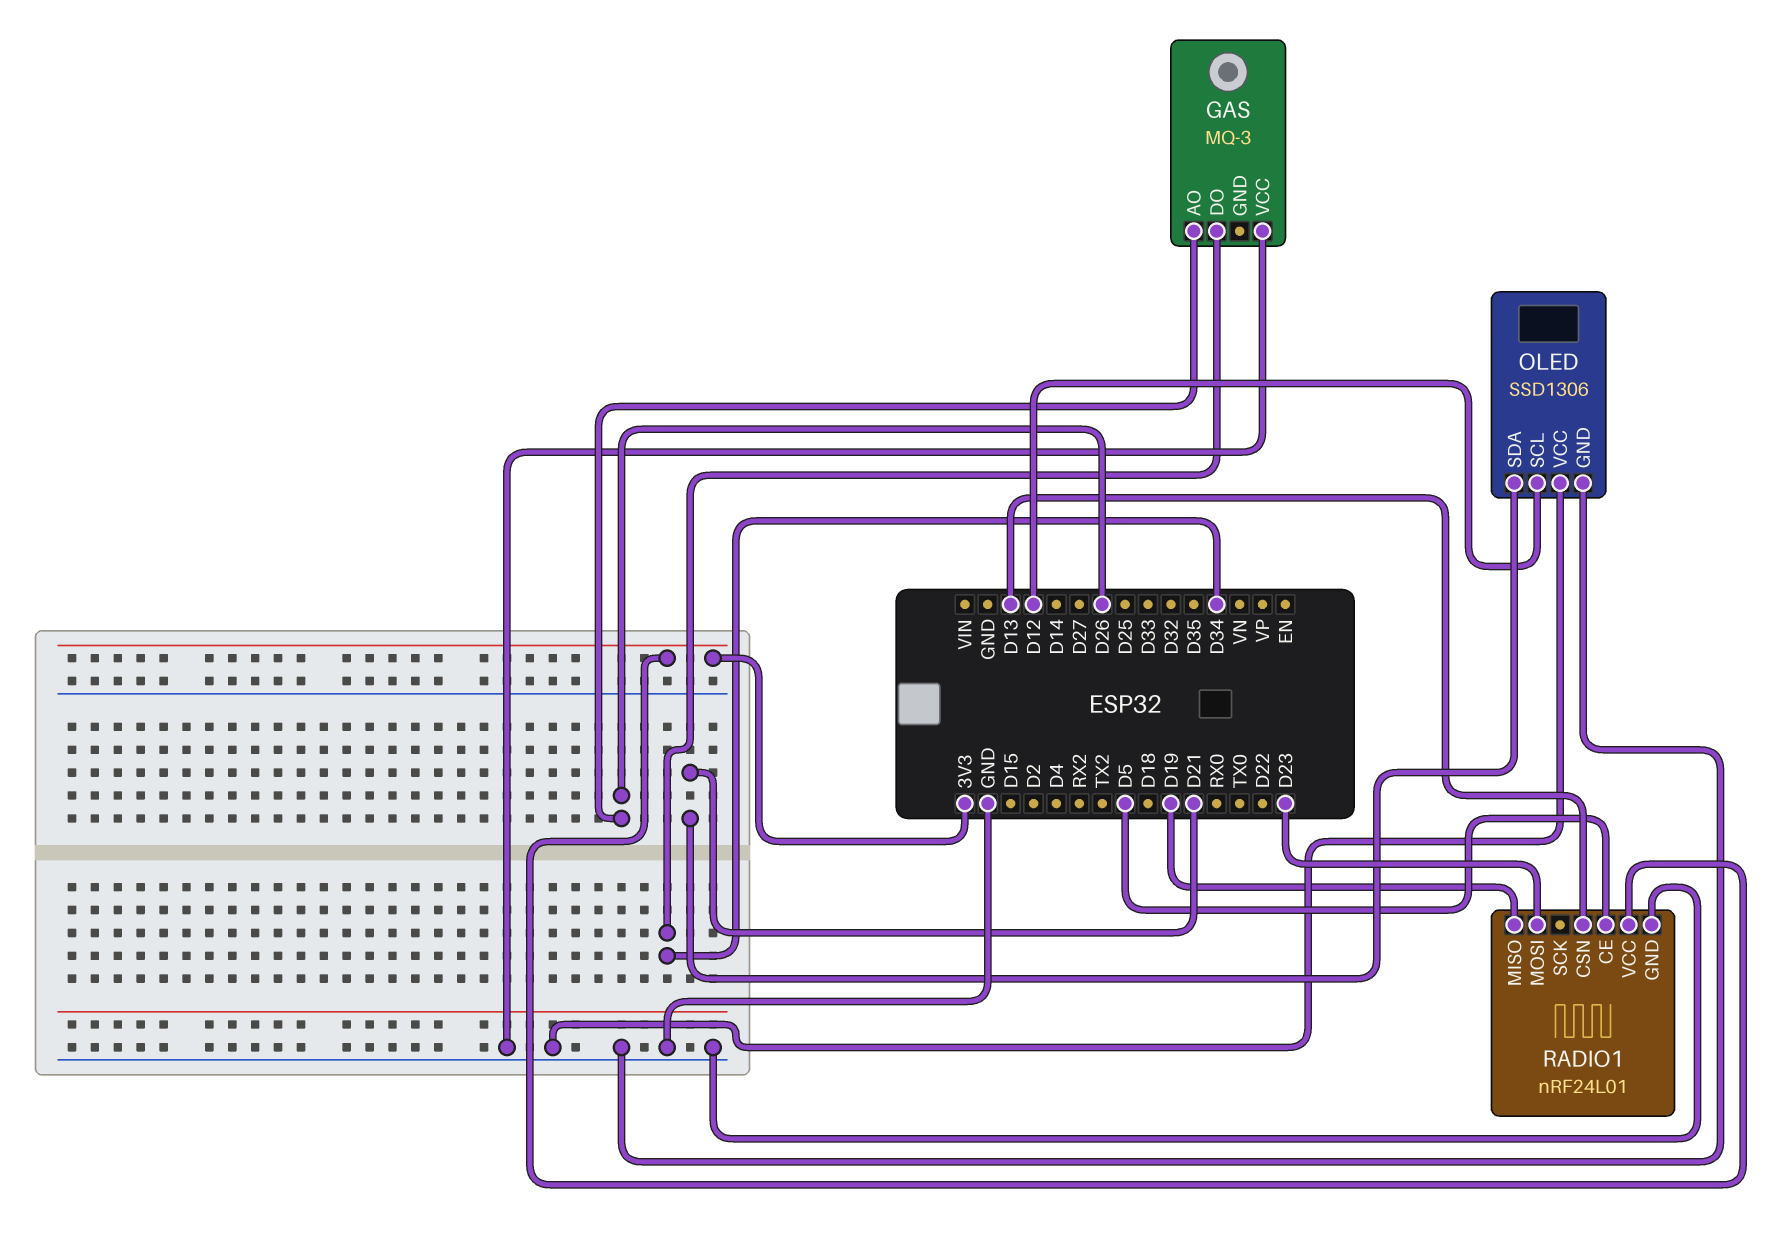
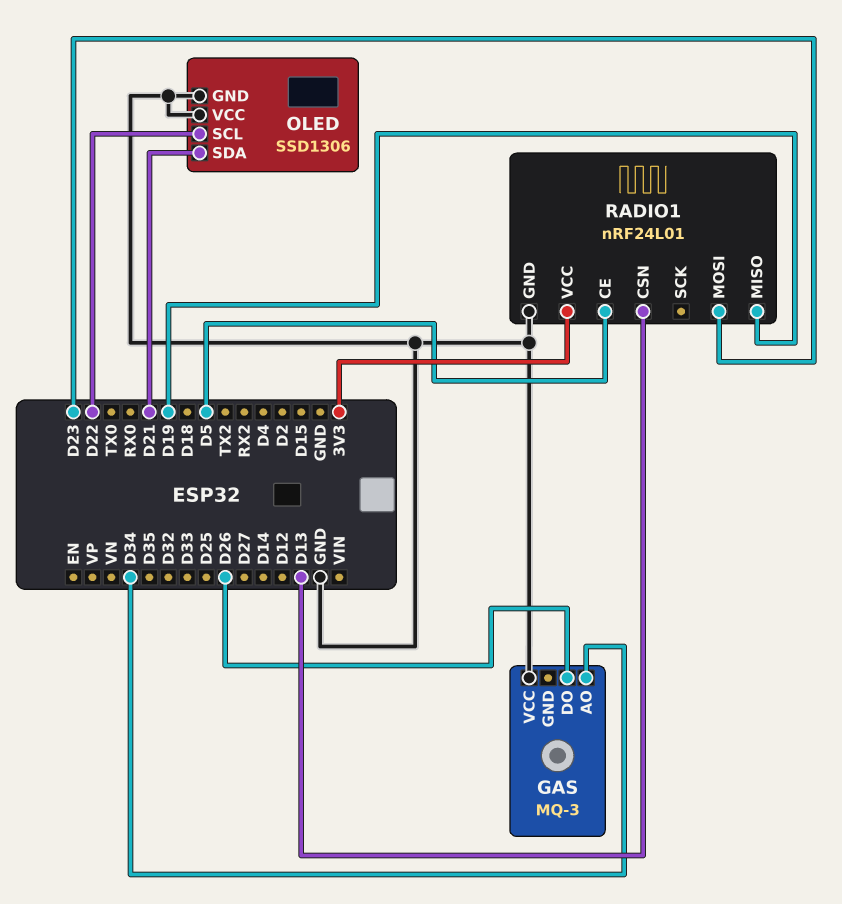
GAS pin AO: D26 -> D34
GAS pin DO: D34 -> D26
OLED pin SCL: D12 -> D22

